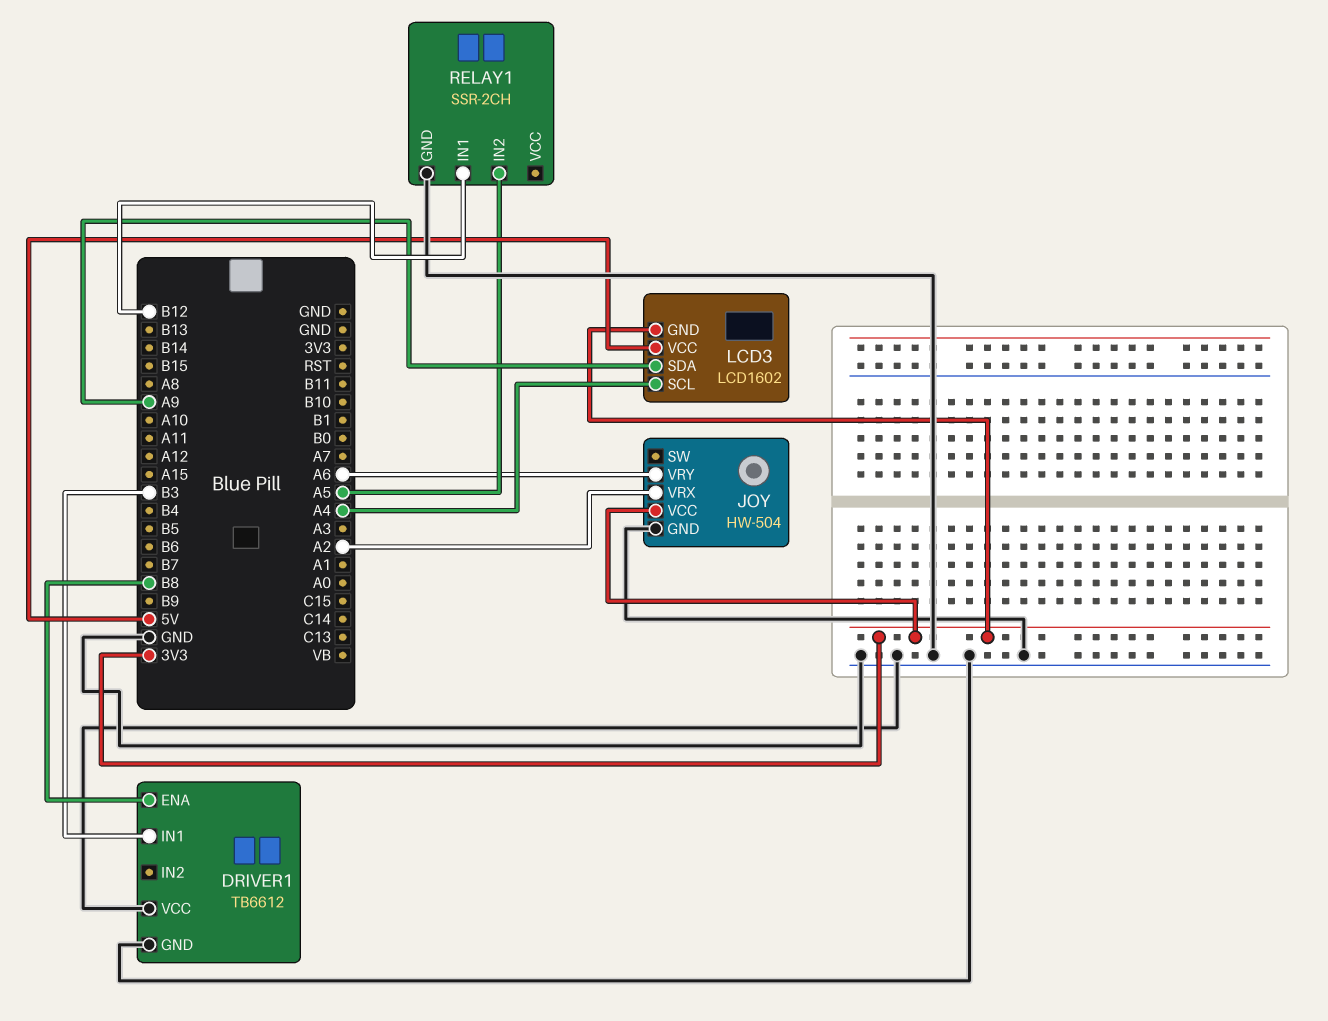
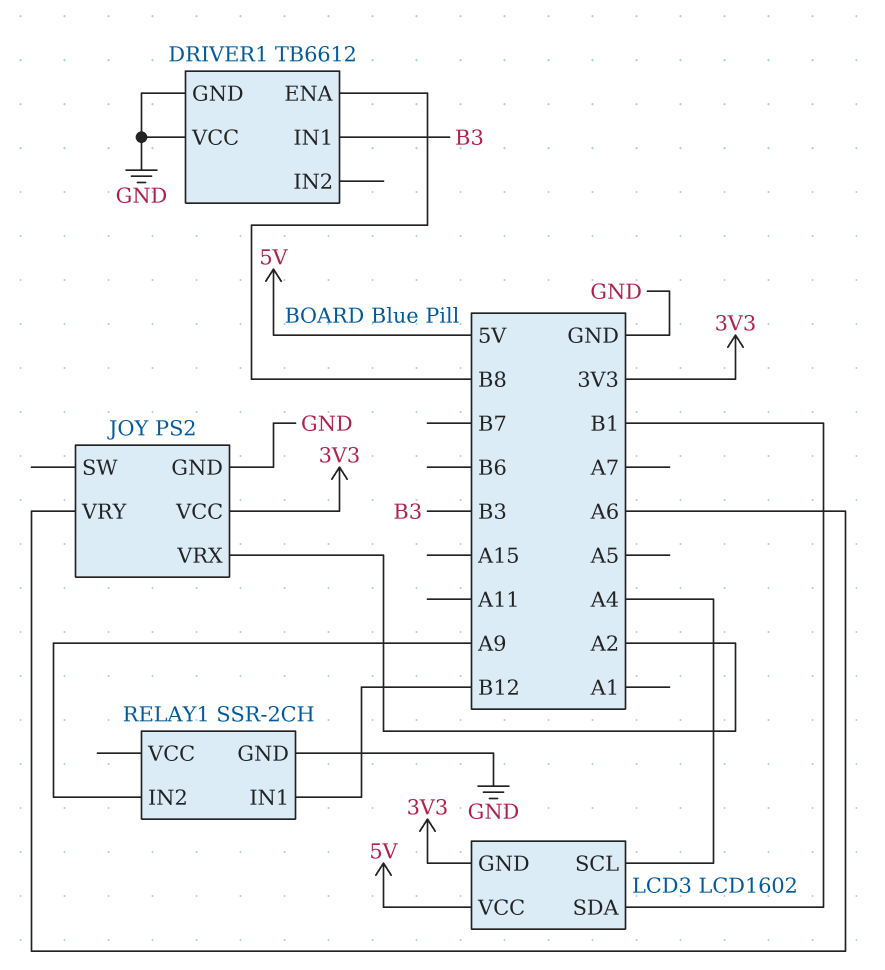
JOY: HW-504 -> PS2
LCD3 pin SDA: A9 -> B1
RELAY1 pin IN2: A5 -> A9

